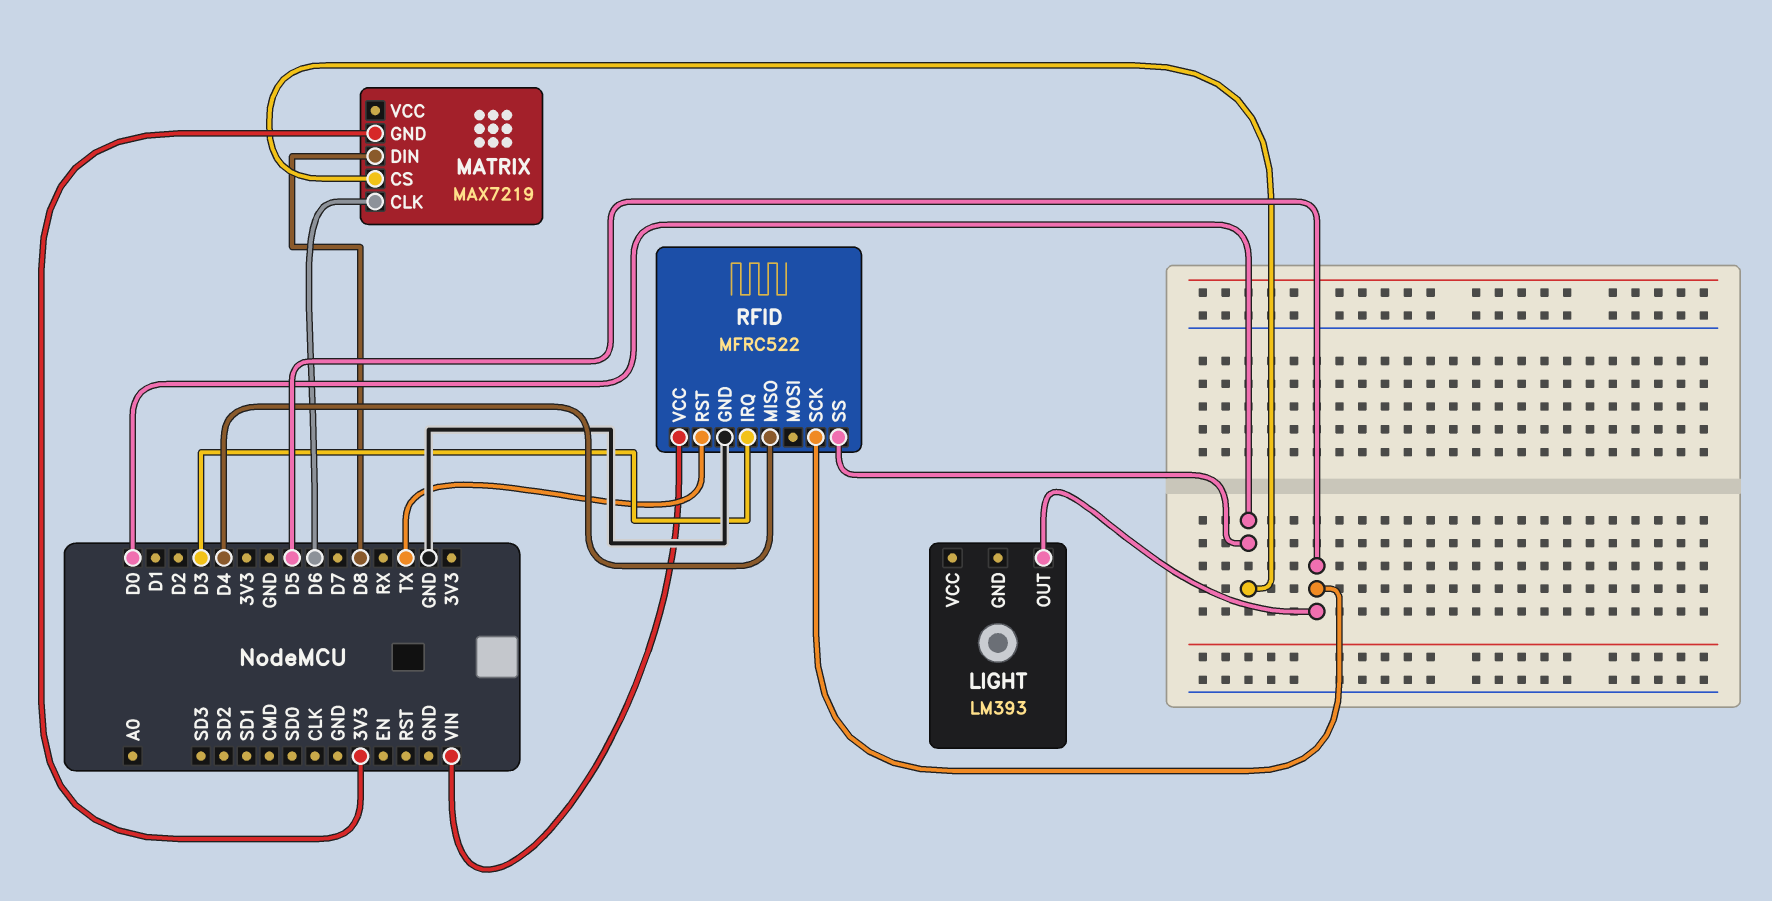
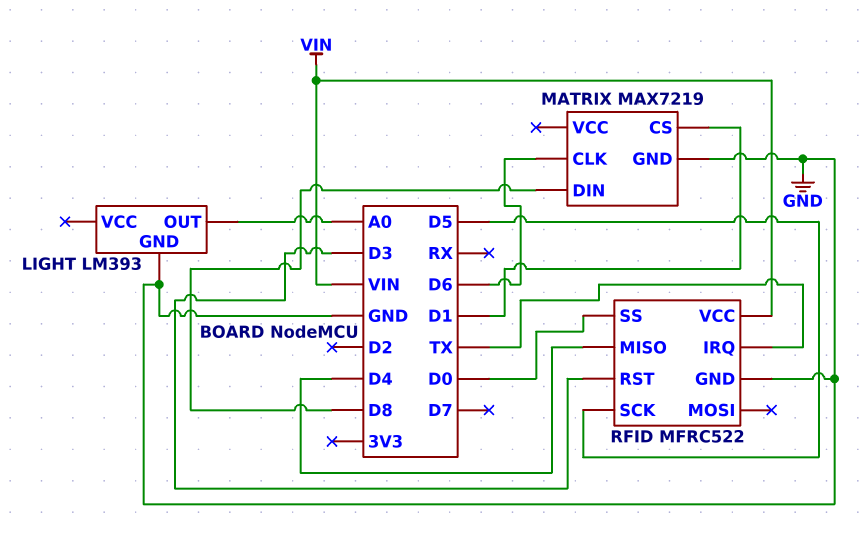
LIGHT pin GND: none -> GND
LIGHT pin OUT: D5 -> A0
MATRIX pin CS: D0 -> D1
MATRIX pin GND: 3V3 -> GND
RFID pin IRQ: D3 -> TX
RFID pin RST: TX -> D3

